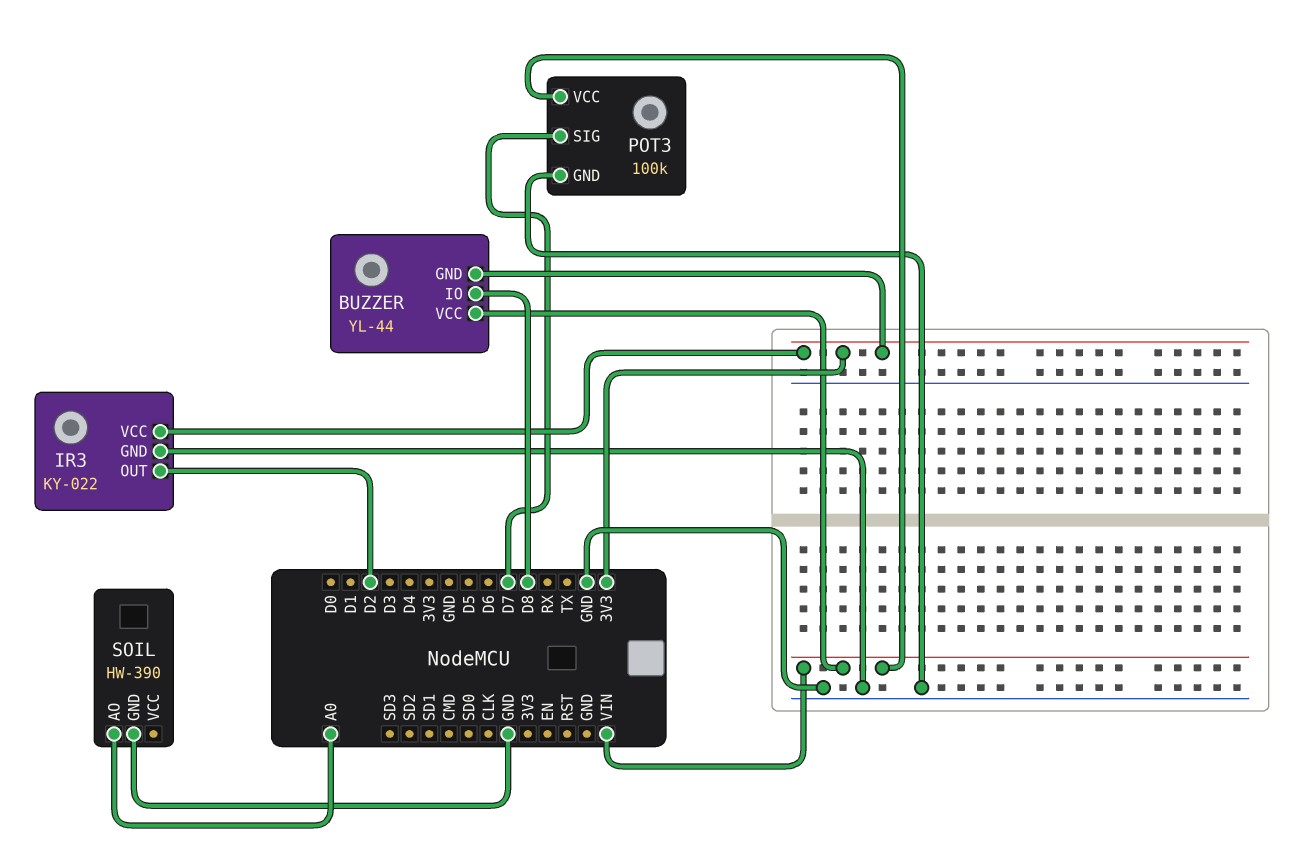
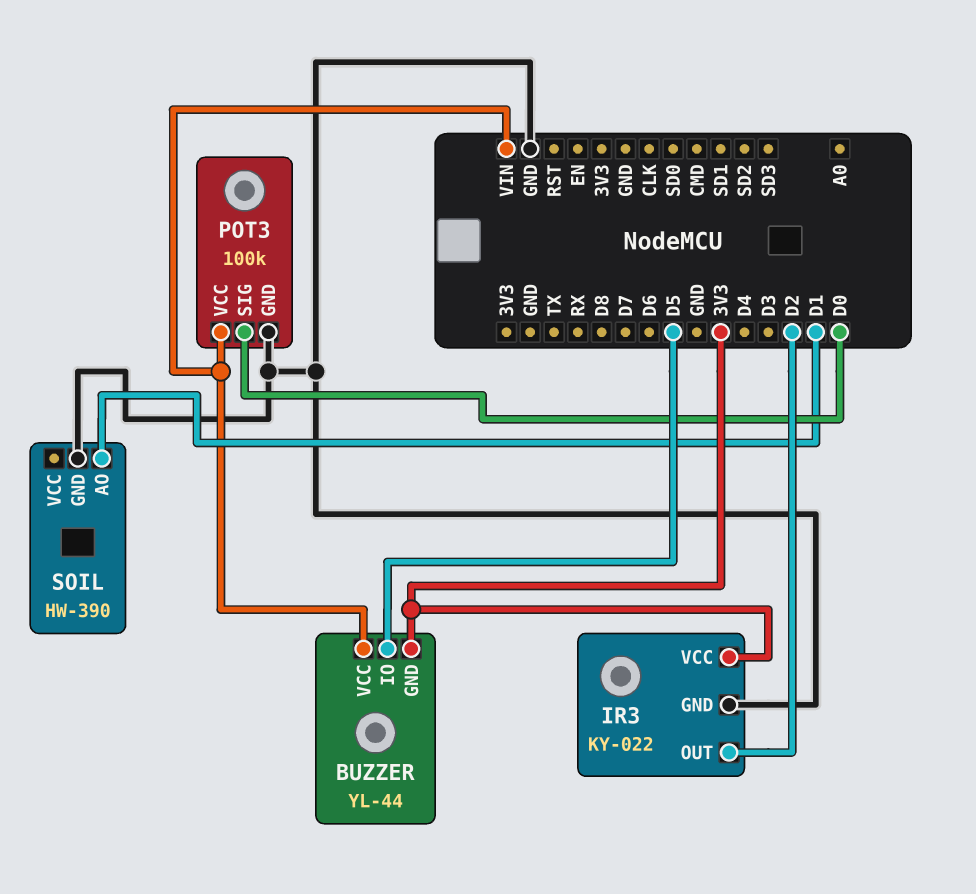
BUZZER pin IO: D8 -> D5
POT3 pin SIG: D7 -> D0
SOIL pin AO: A0 -> D1

